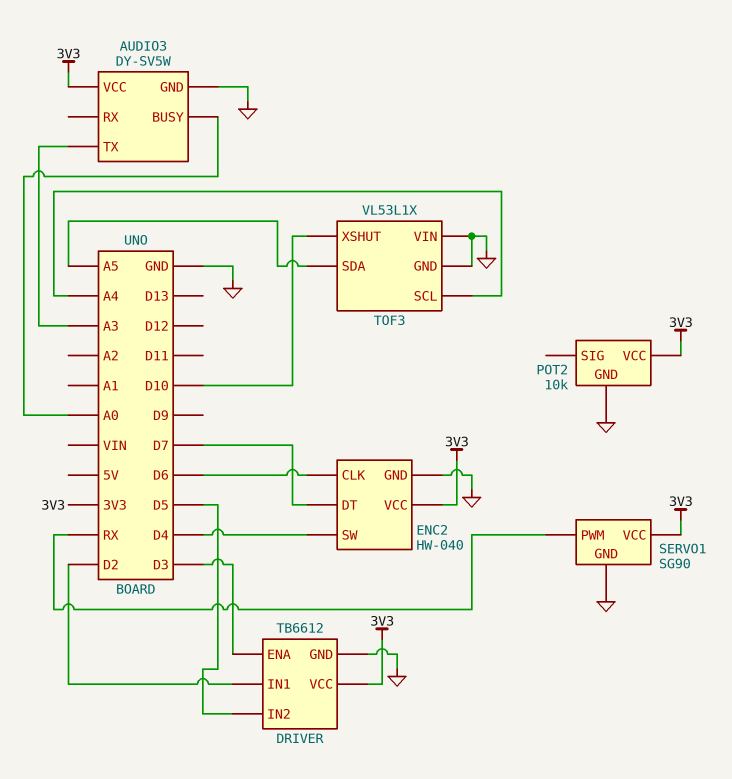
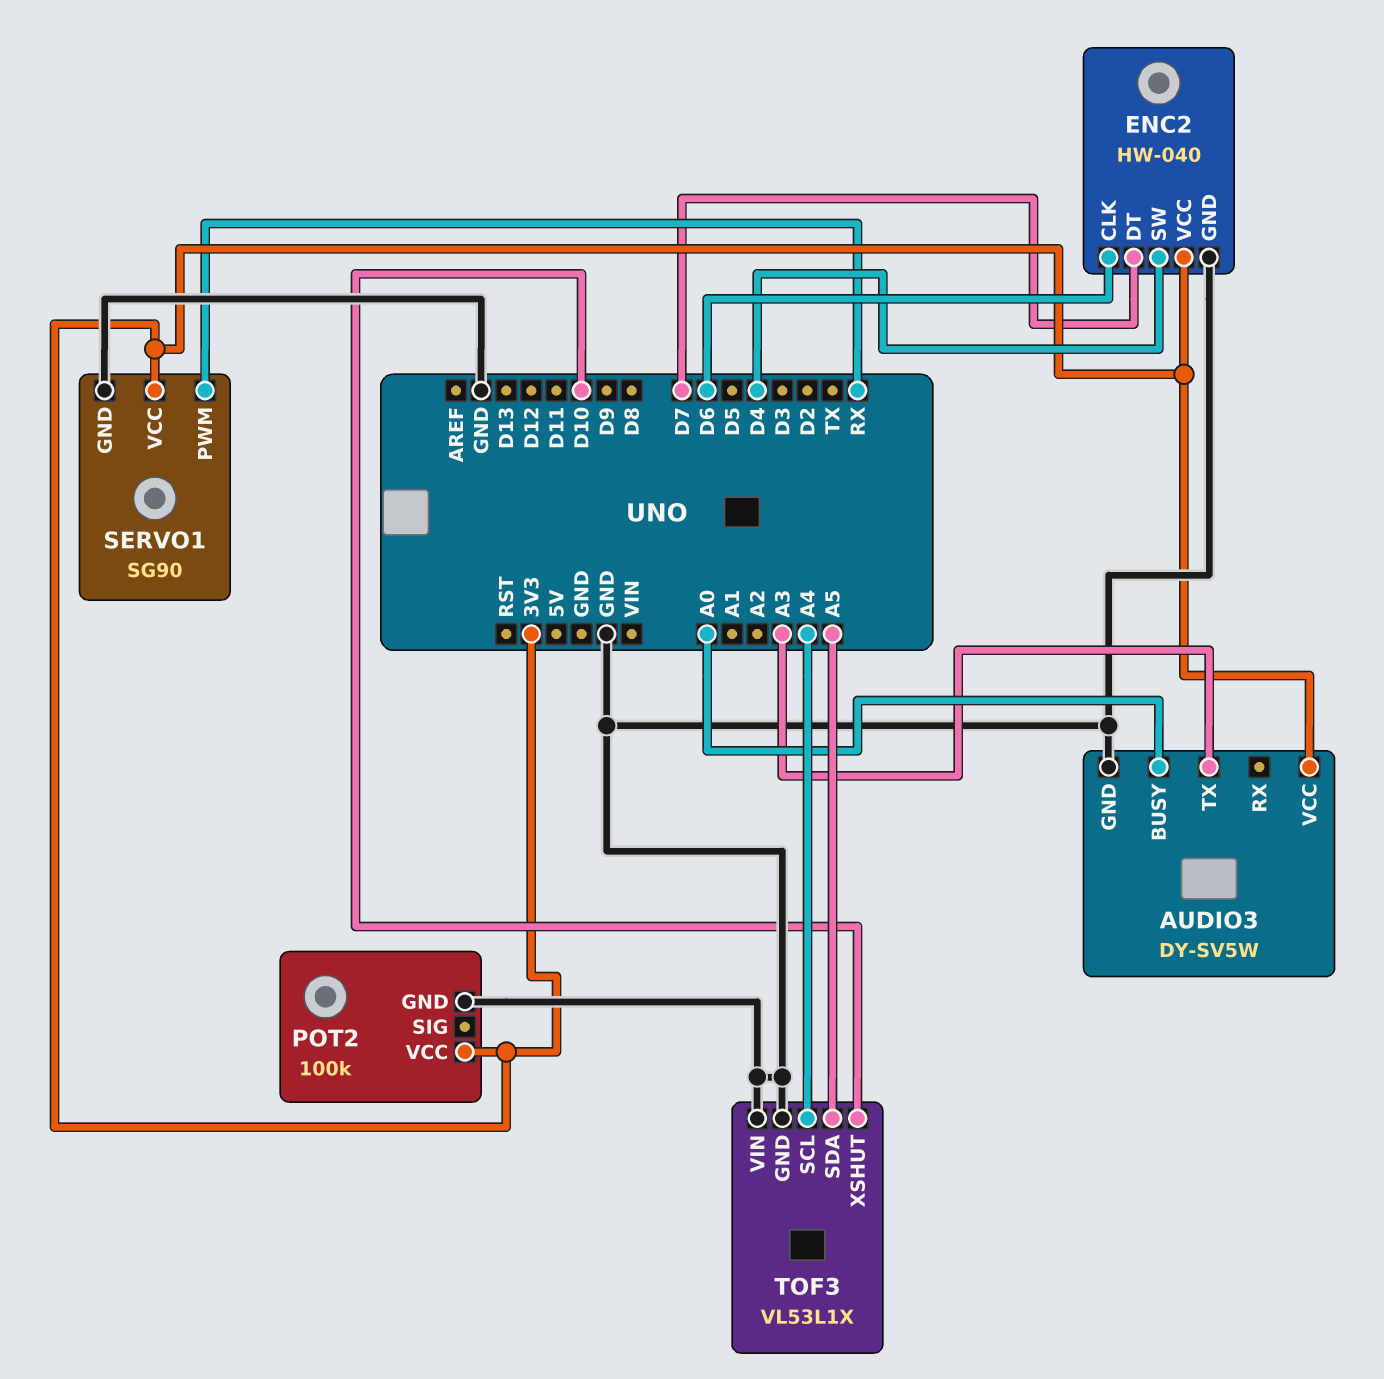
DRIVER: TB6612 -> none
DRIVER pin ENA: D3 -> none
DRIVER pin GND: GND -> none
DRIVER pin IN1: D2 -> none
DRIVER pin IN2: D5 -> none
DRIVER pin VCC: 3V3 -> none
POT2: 10k -> 100k

